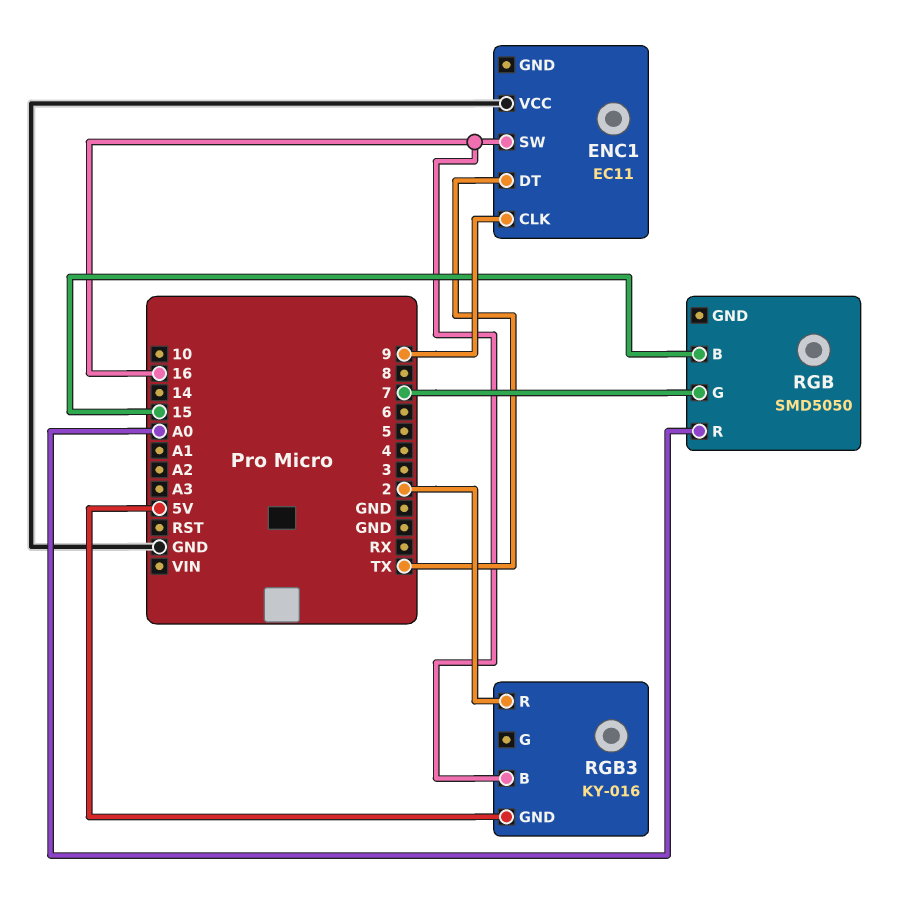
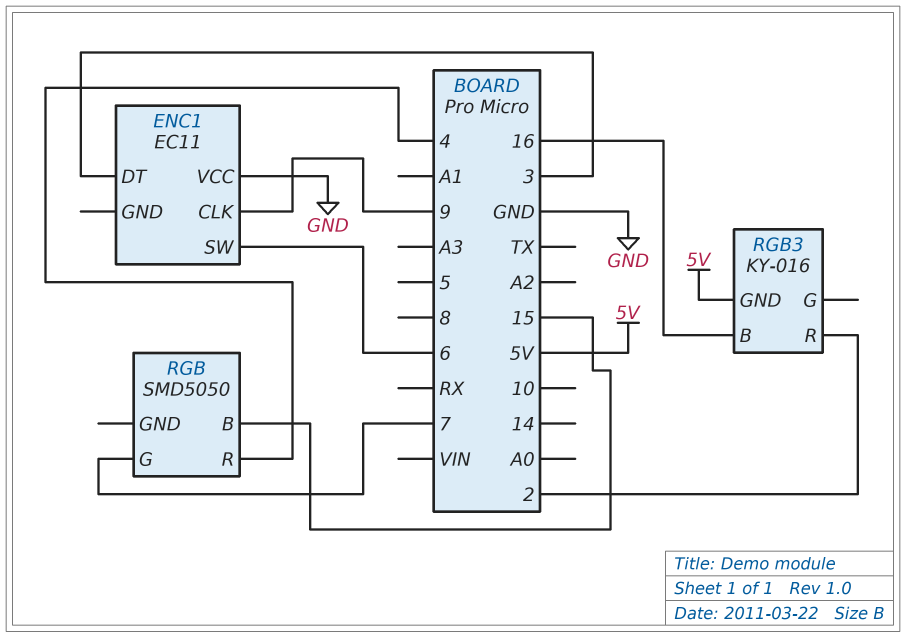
ENC1 pin DT: TX -> 3
ENC1 pin SW: 16 -> 6
RGB pin R: A0 -> 4

